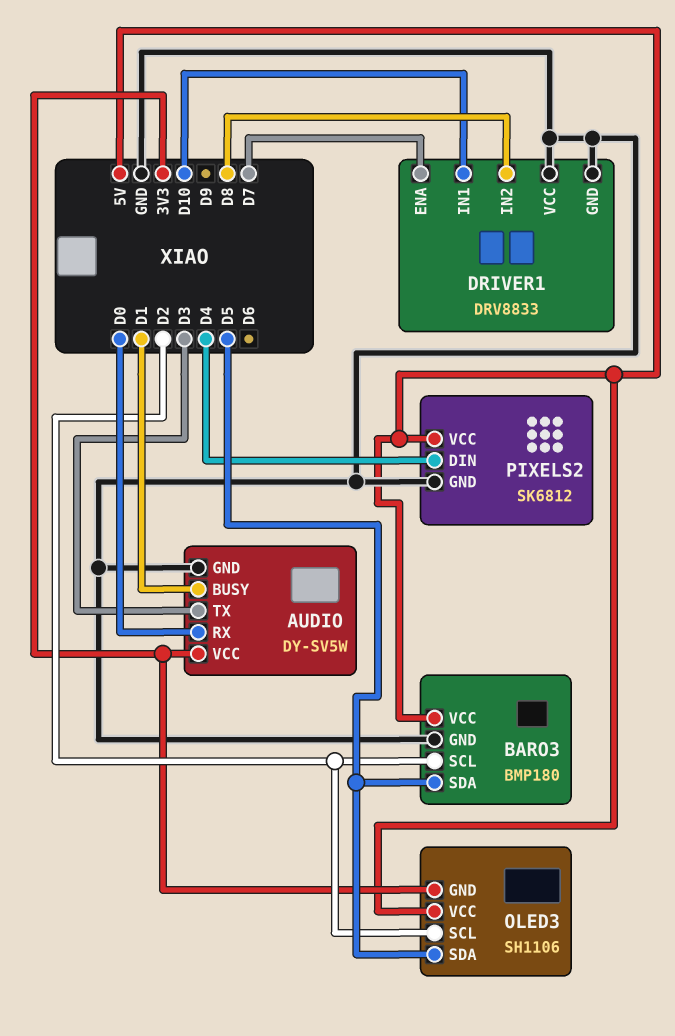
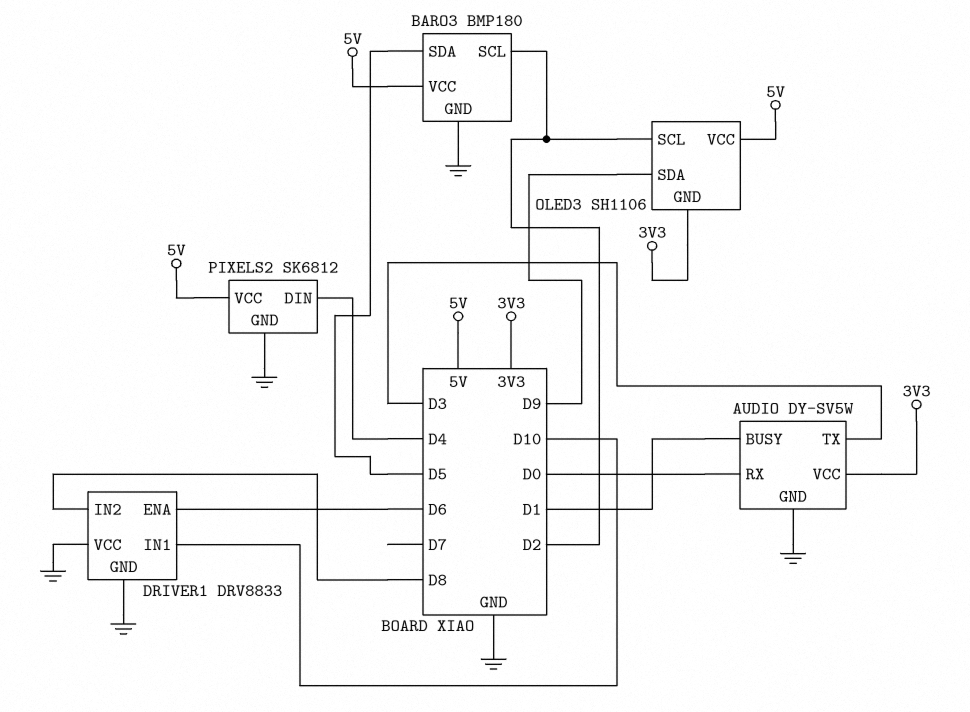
DRIVER1 pin ENA: D7 -> D6
OLED3 pin SDA: D5 -> D9

